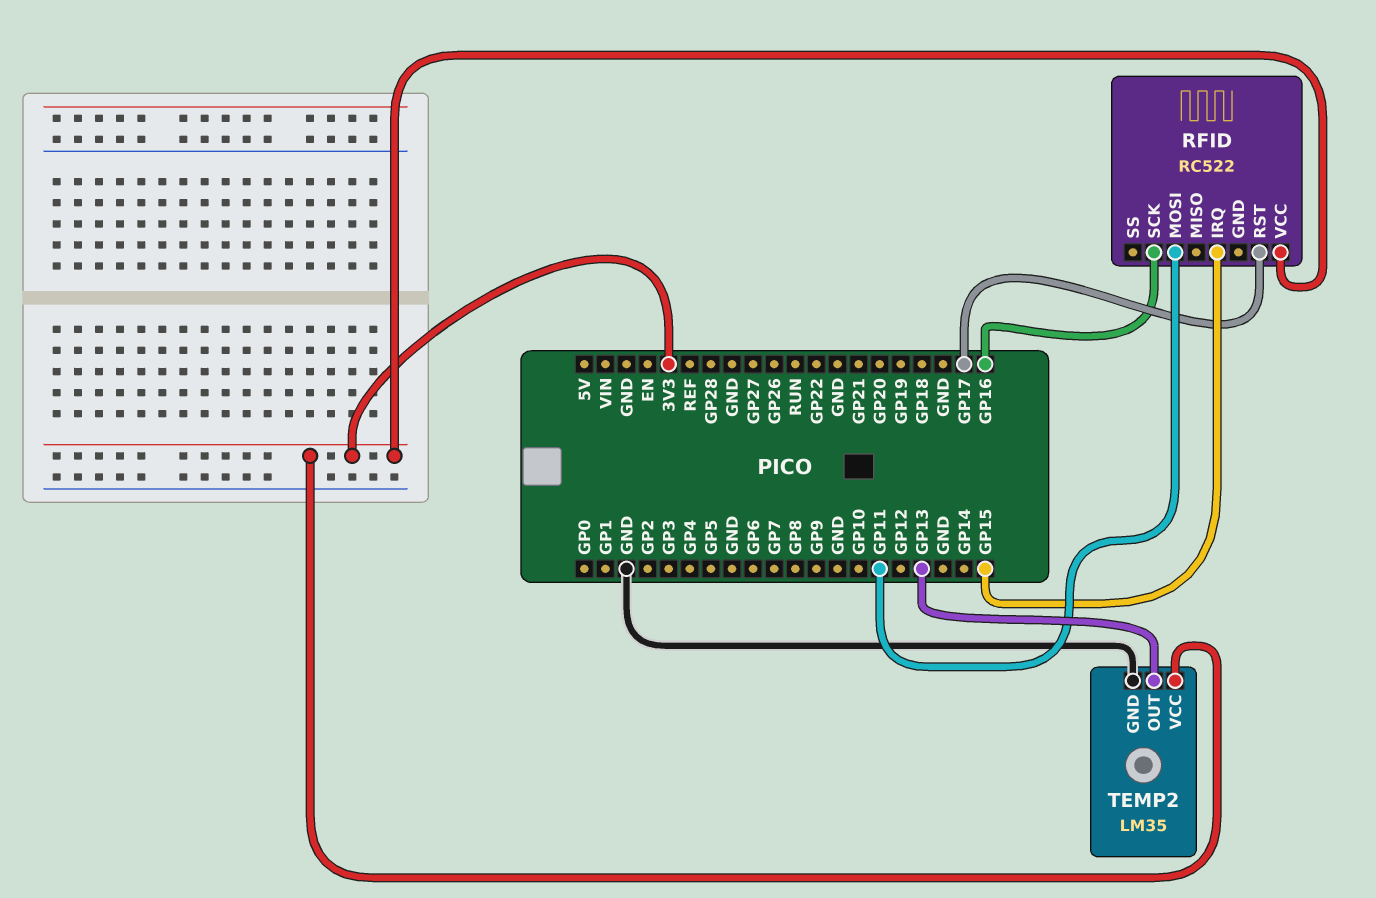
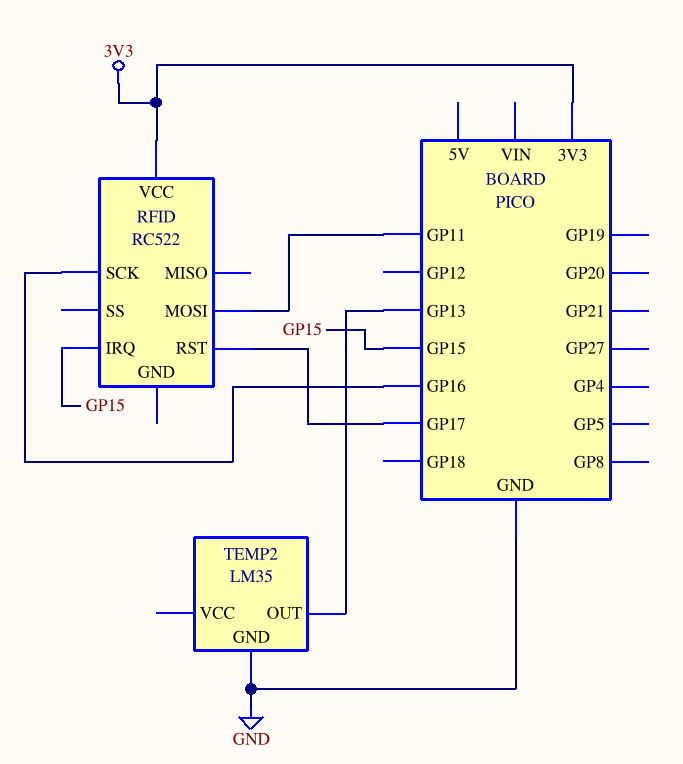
TEMP2 pin VCC: 3V3 -> none

